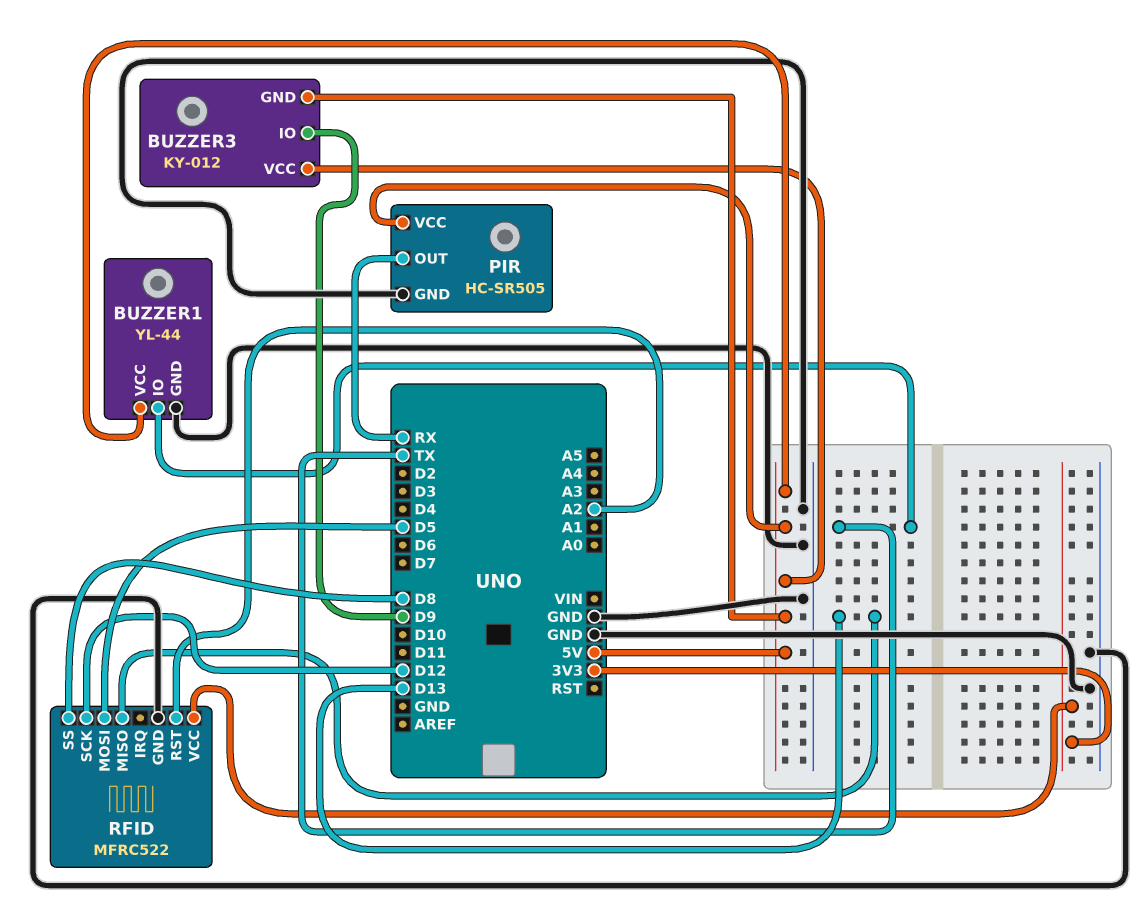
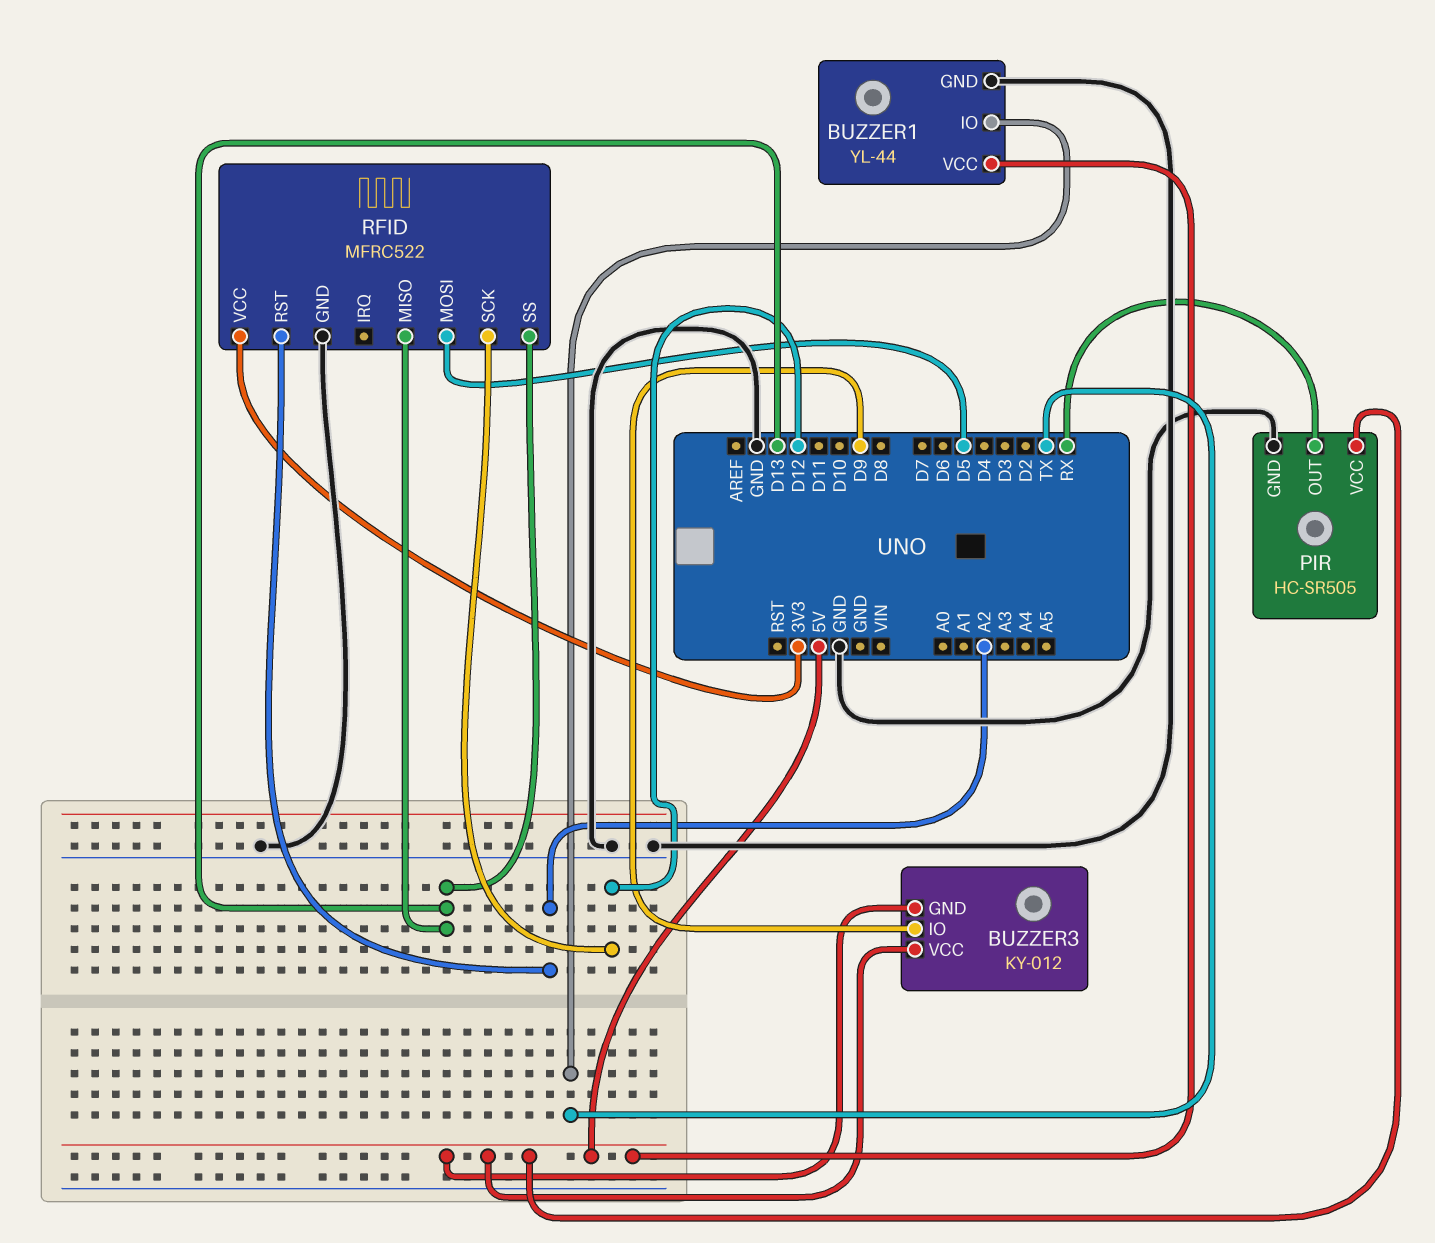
RFID pin SS: D8 -> D13

